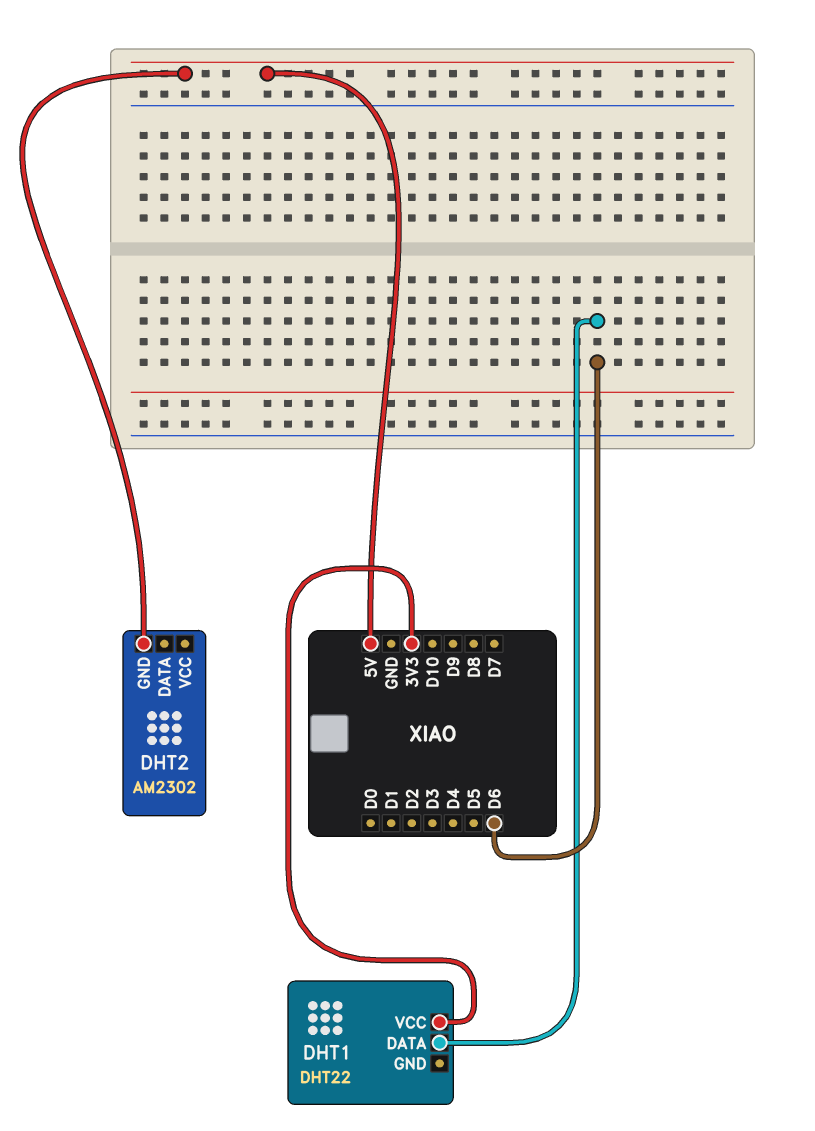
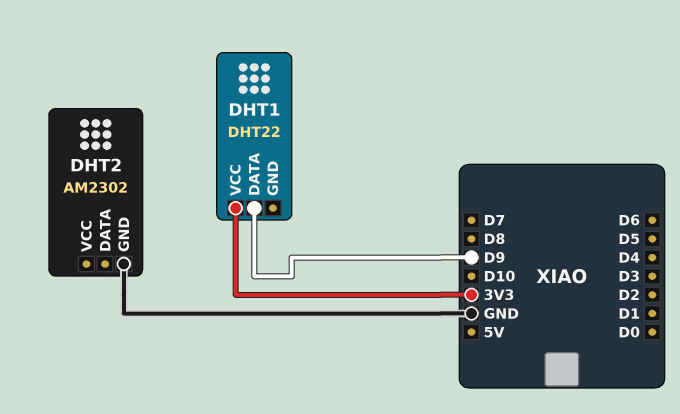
DHT1 pin DATA: D6 -> D9
DHT2 pin GND: 5V -> GND

